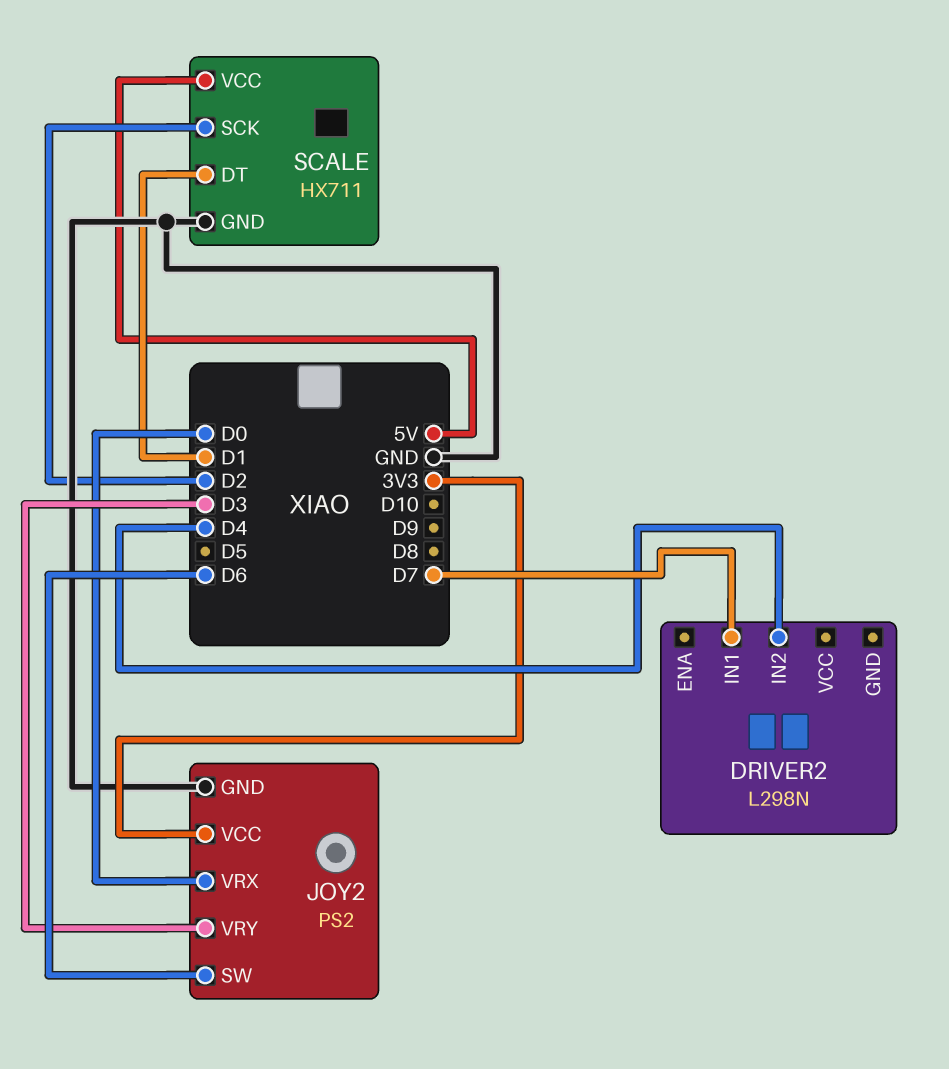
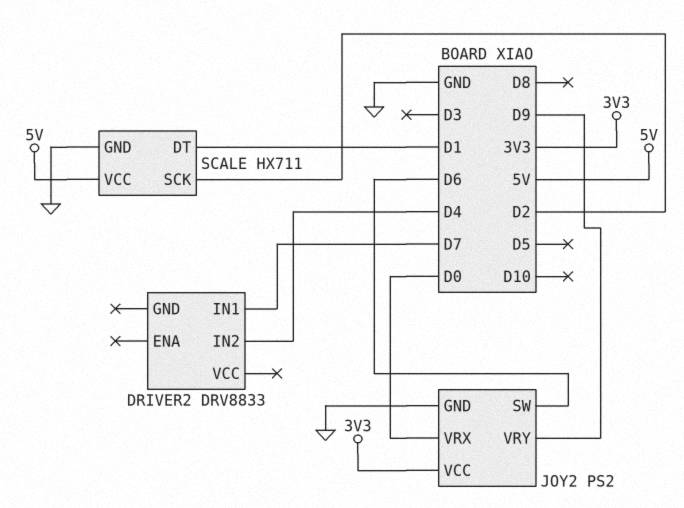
DRIVER2: L298N -> DRV8833
JOY2 pin VRY: D3 -> D9

